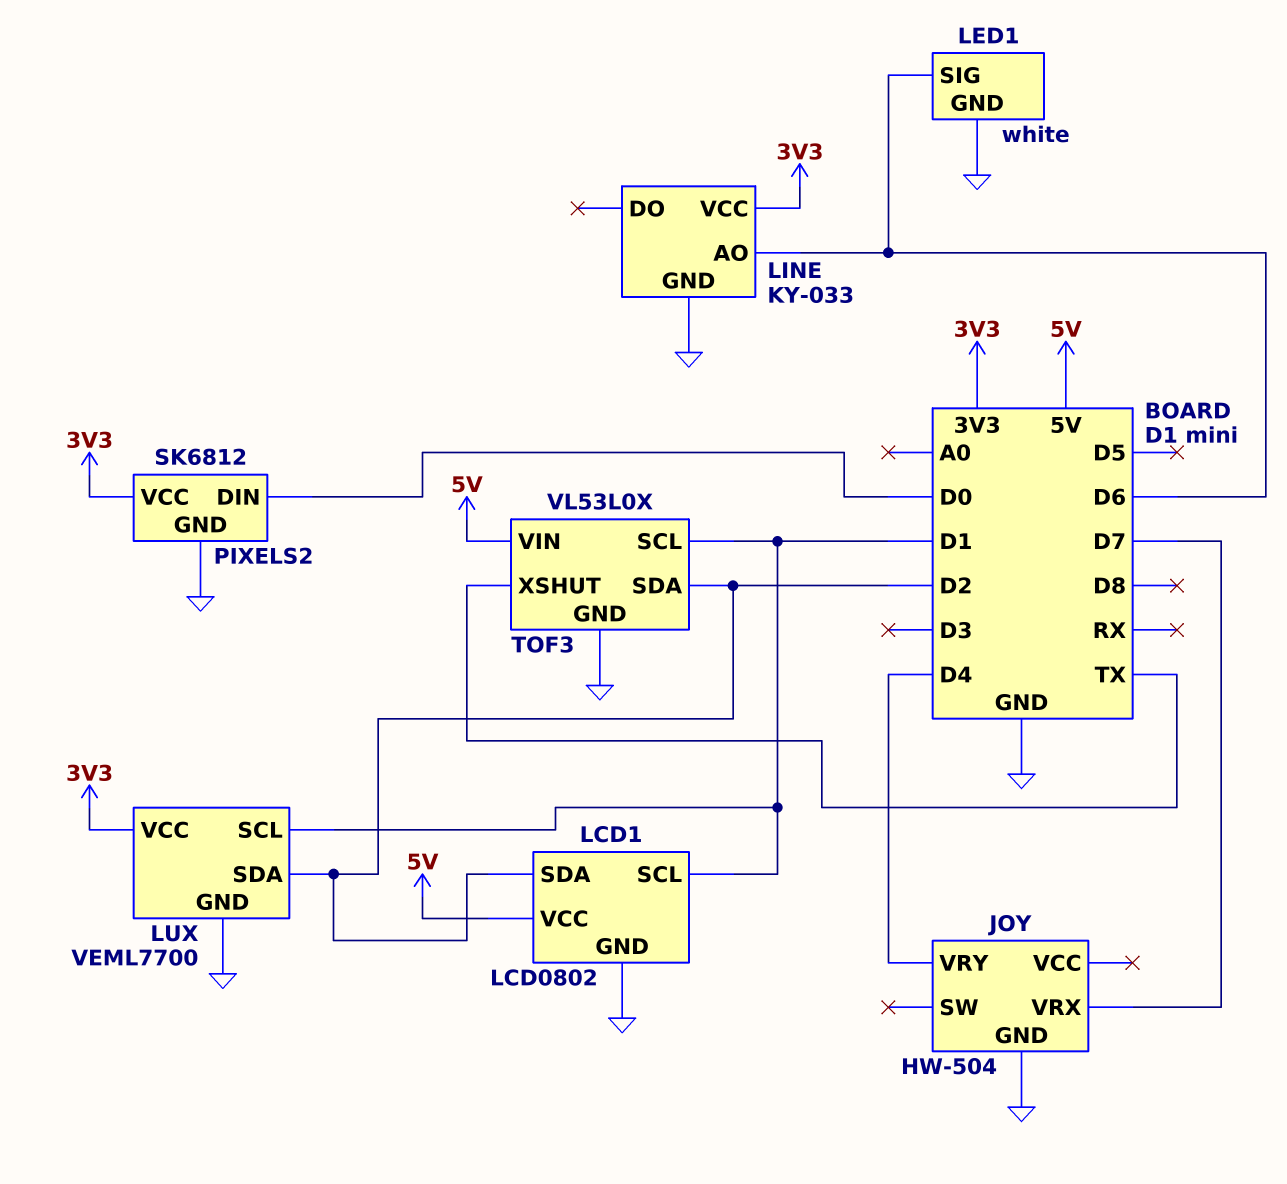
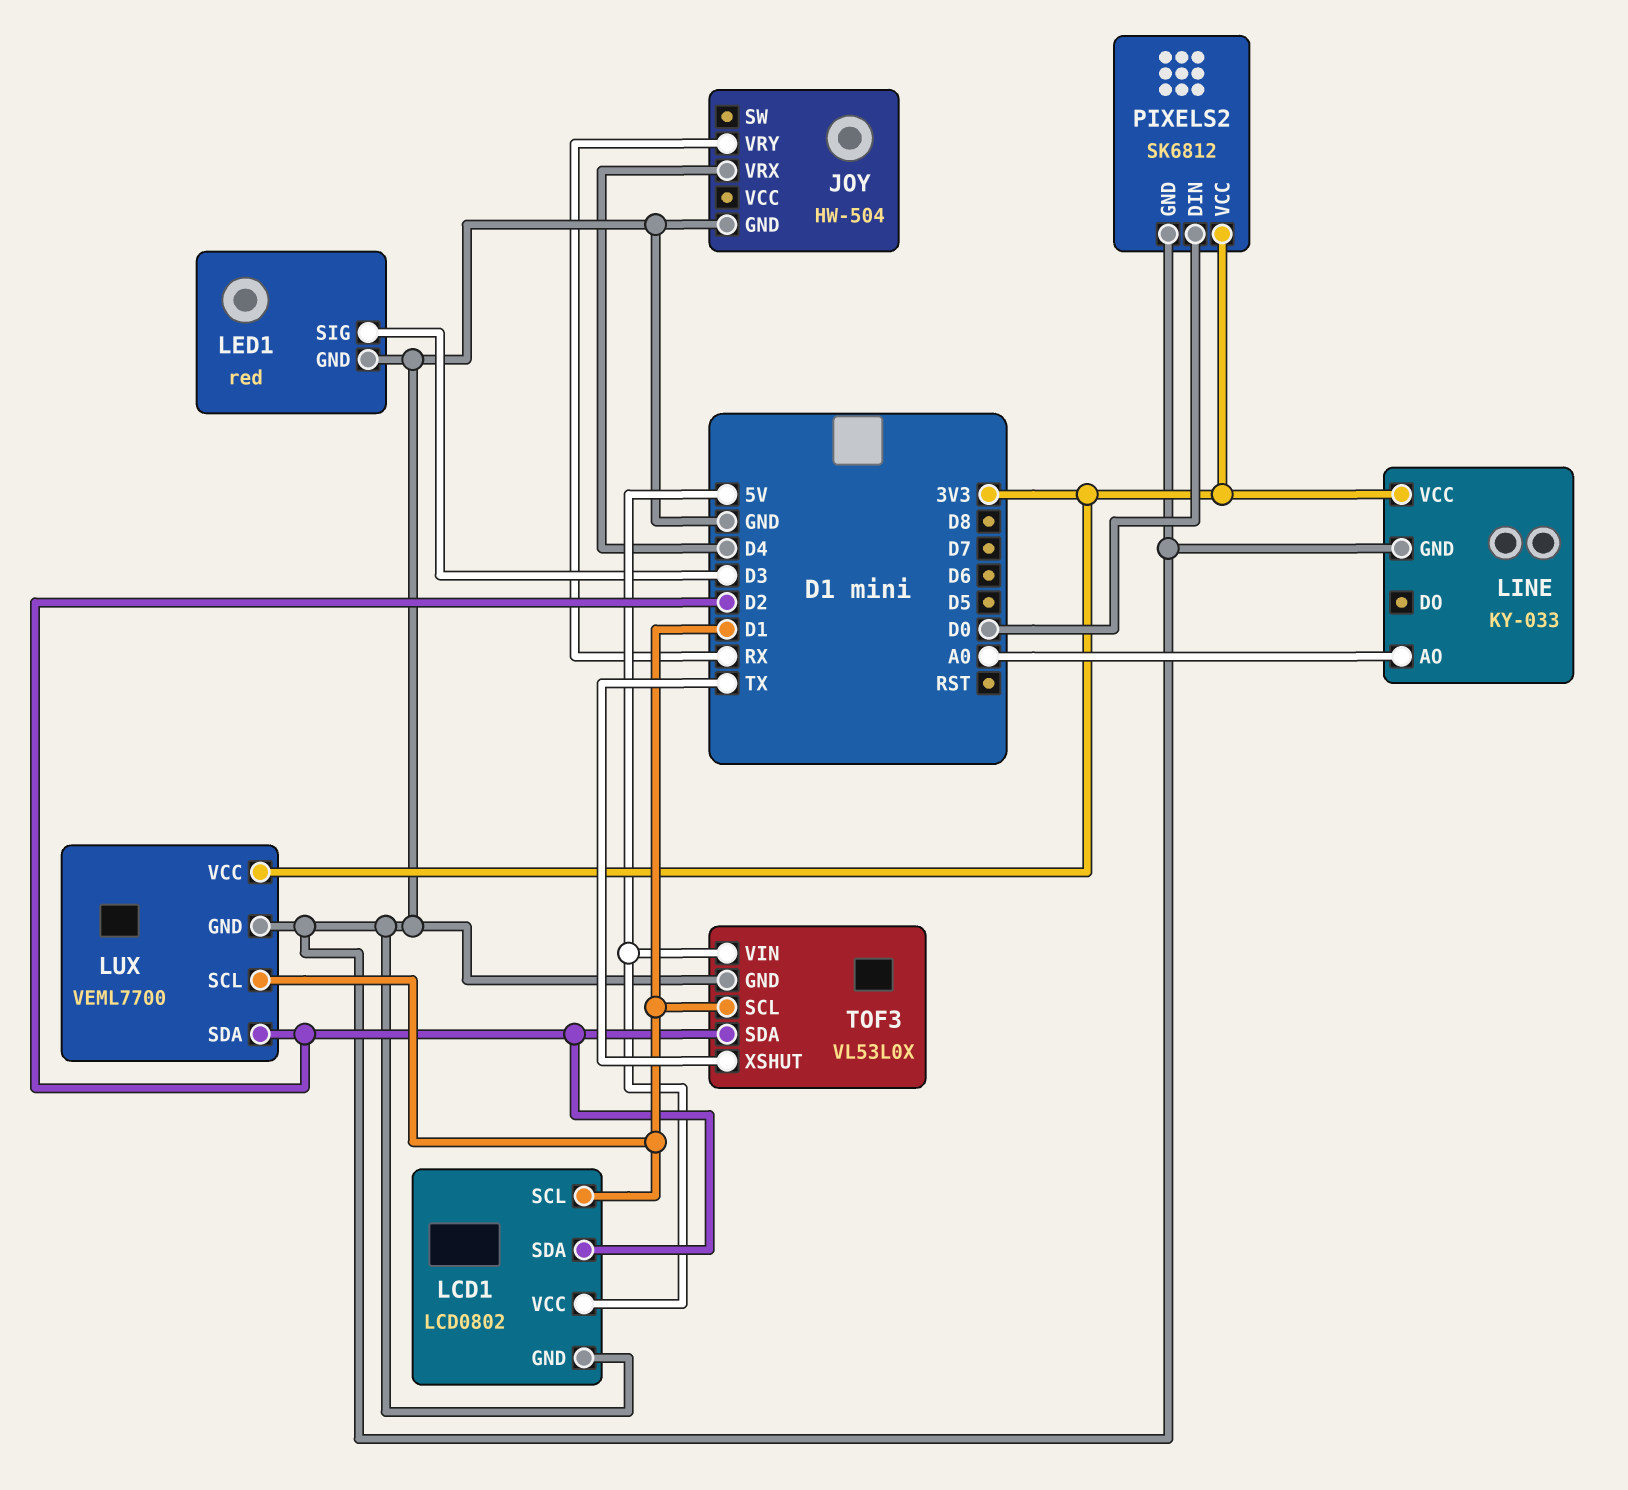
JOY pin VRX: D7 -> D4
JOY pin VRY: D4 -> RX
LED1: white -> red
LED1 pin SIG: D6 -> D3
LINE pin AO: D6 -> A0

